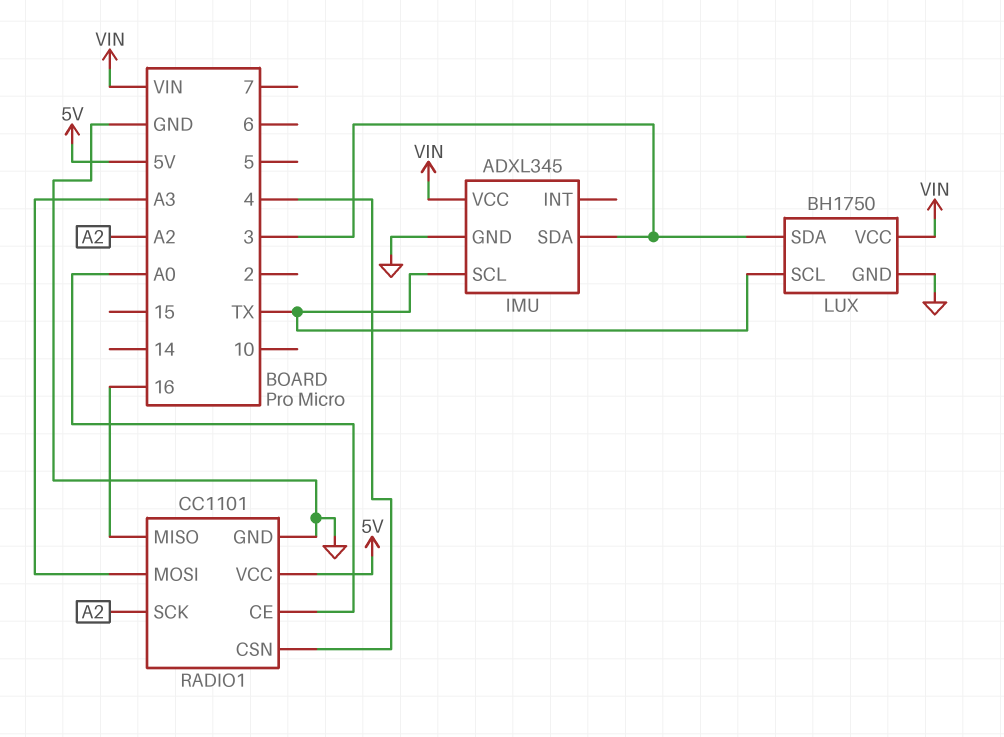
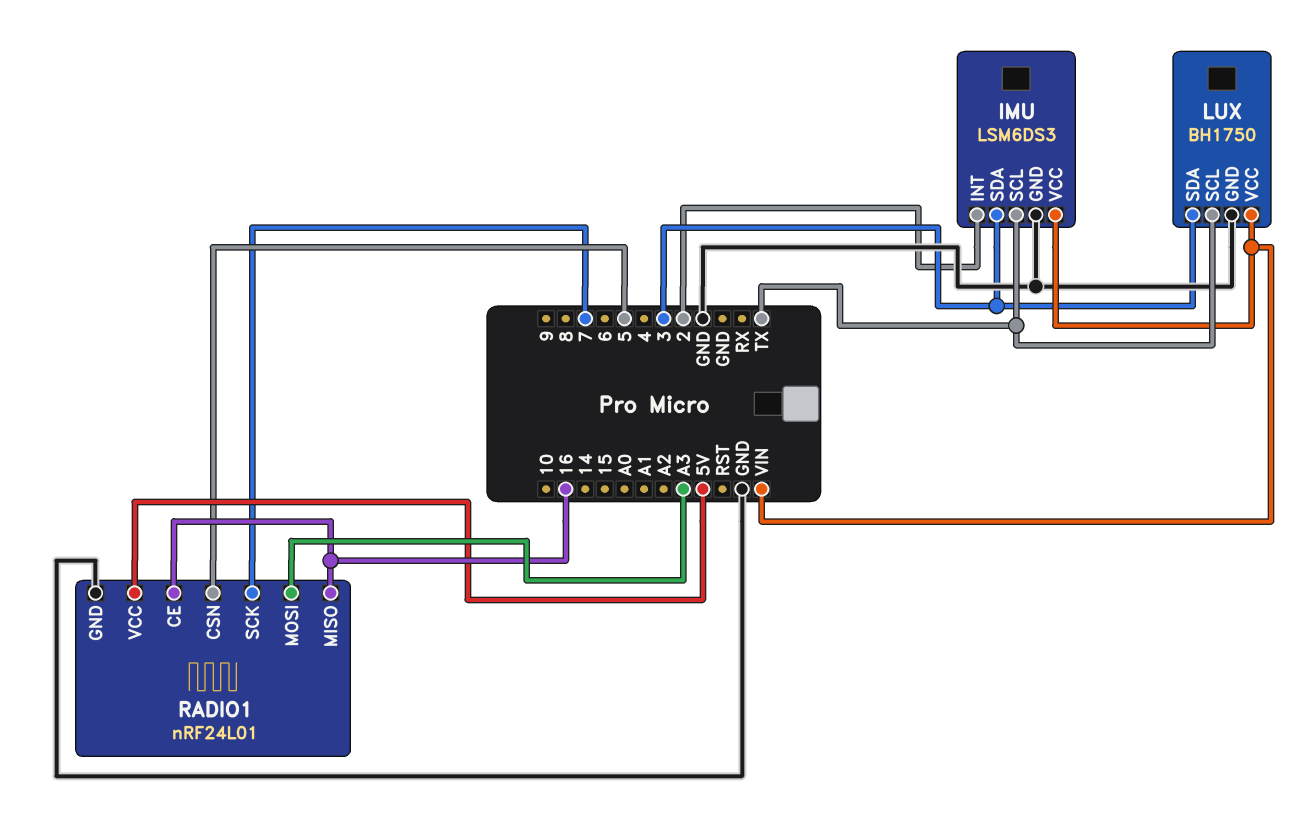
IMU: ADXL345 -> LSM6DS3
IMU pin INT: none -> 2
RADIO1: CC1101 -> nRF24L01
RADIO1 pin CE: A0 -> 16
RADIO1 pin CSN: 4 -> 5
RADIO1 pin SCK: A2 -> 7

